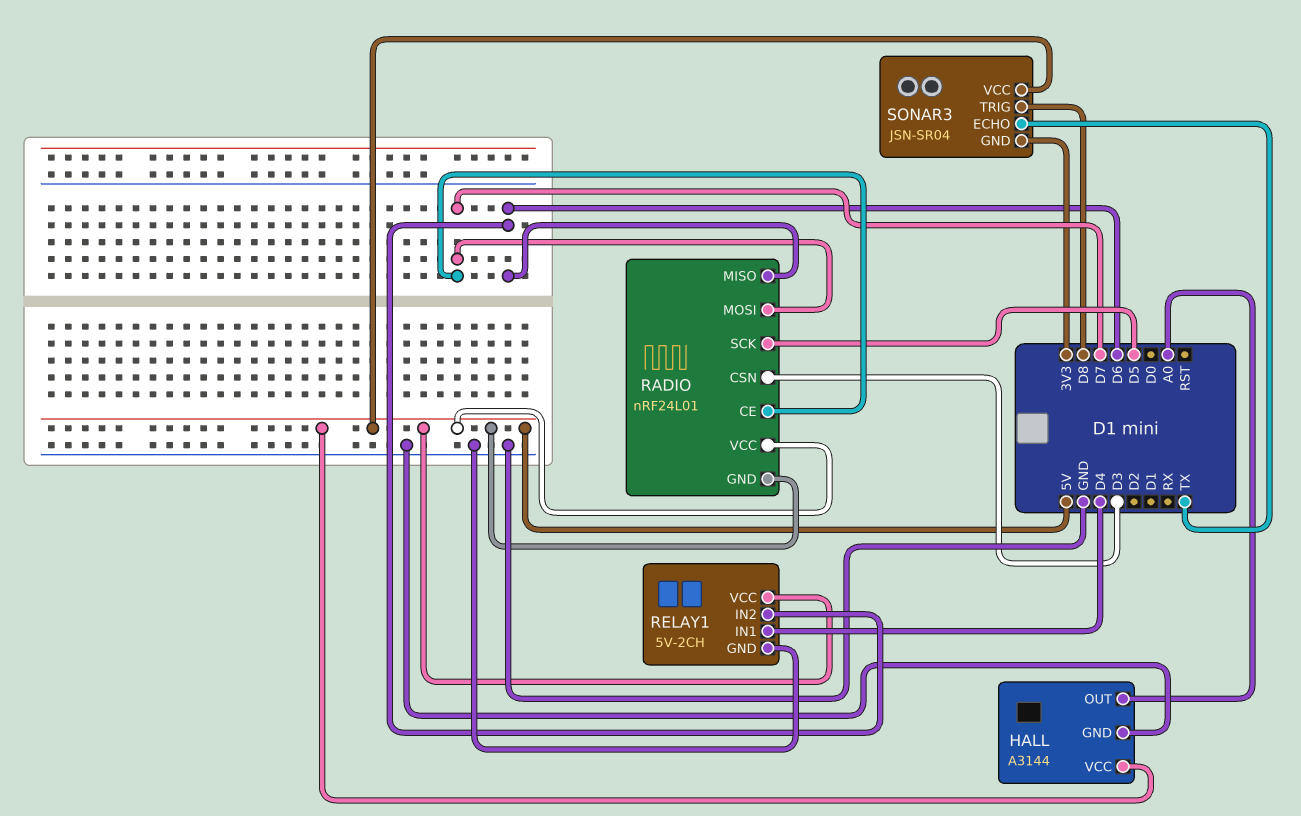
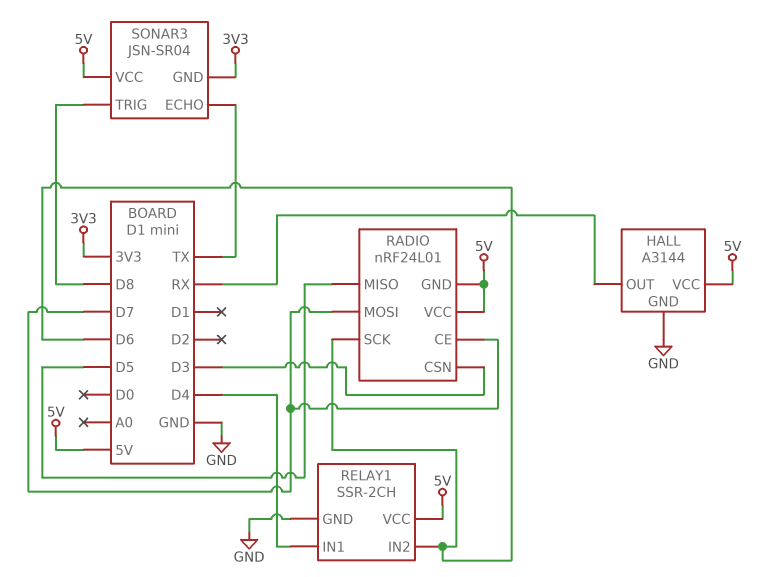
HALL pin OUT: A0 -> RX
RADIO pin MISO: D6 -> D5
RADIO pin SCK: D5 -> D6
RELAY1: 5V-2CH -> SSR-2CH

